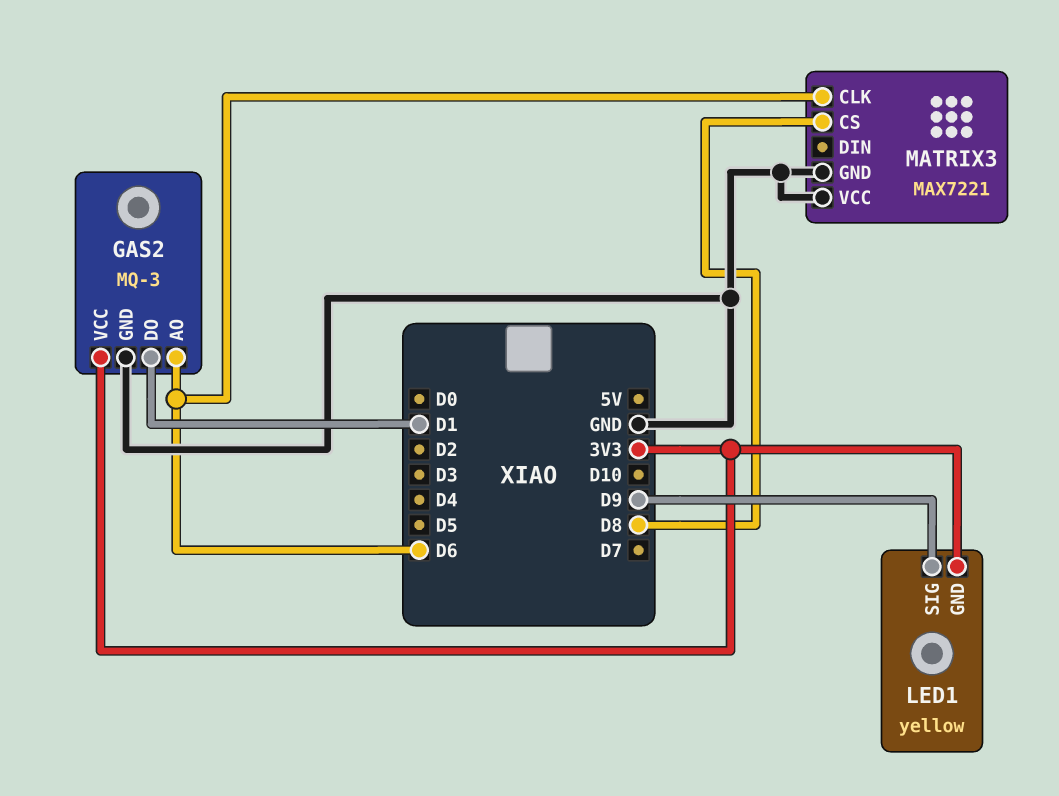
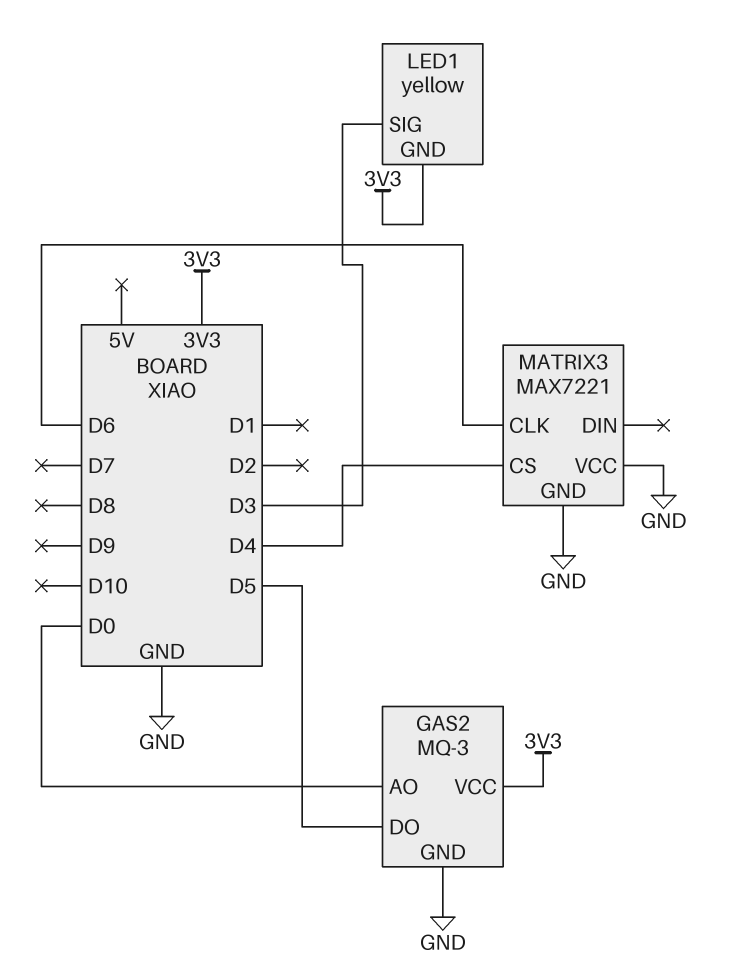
GAS2 pin AO: D6 -> D0
GAS2 pin DO: D1 -> D5
LED1 pin SIG: D9 -> D3
MATRIX3 pin CS: D8 -> D4

